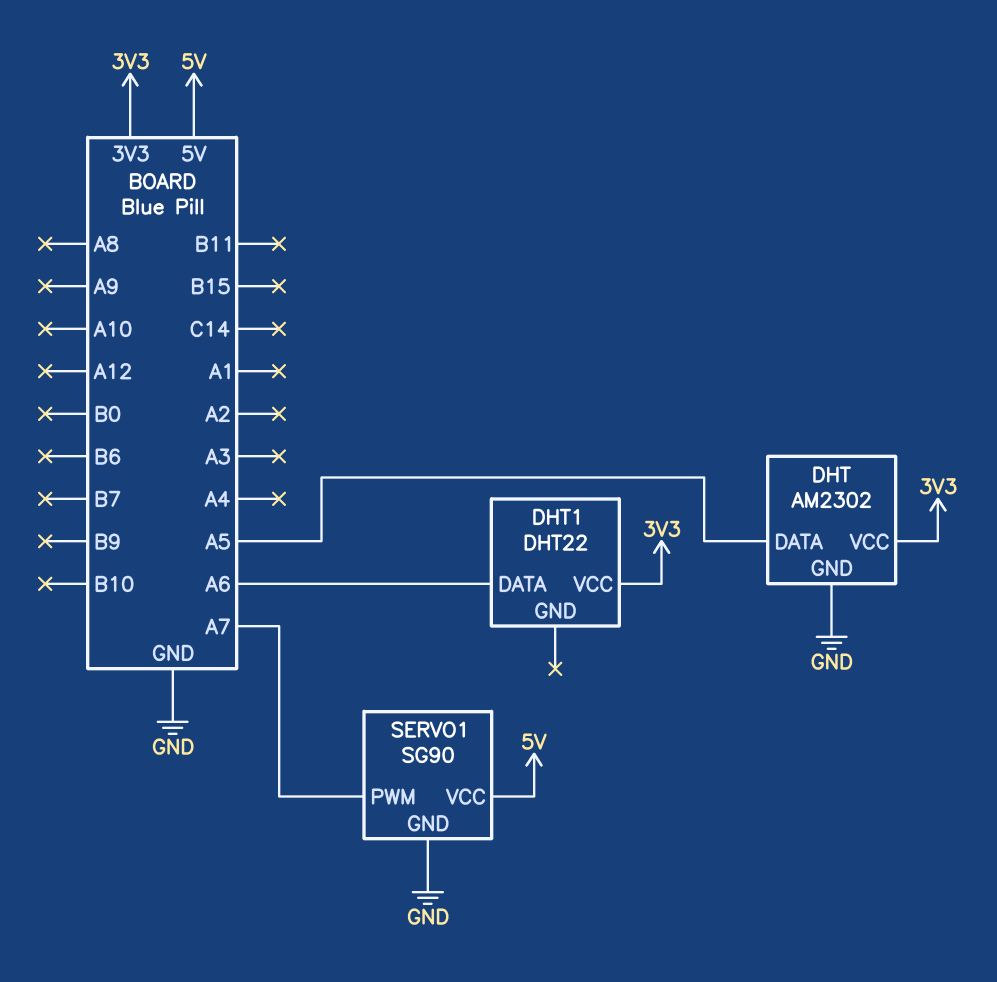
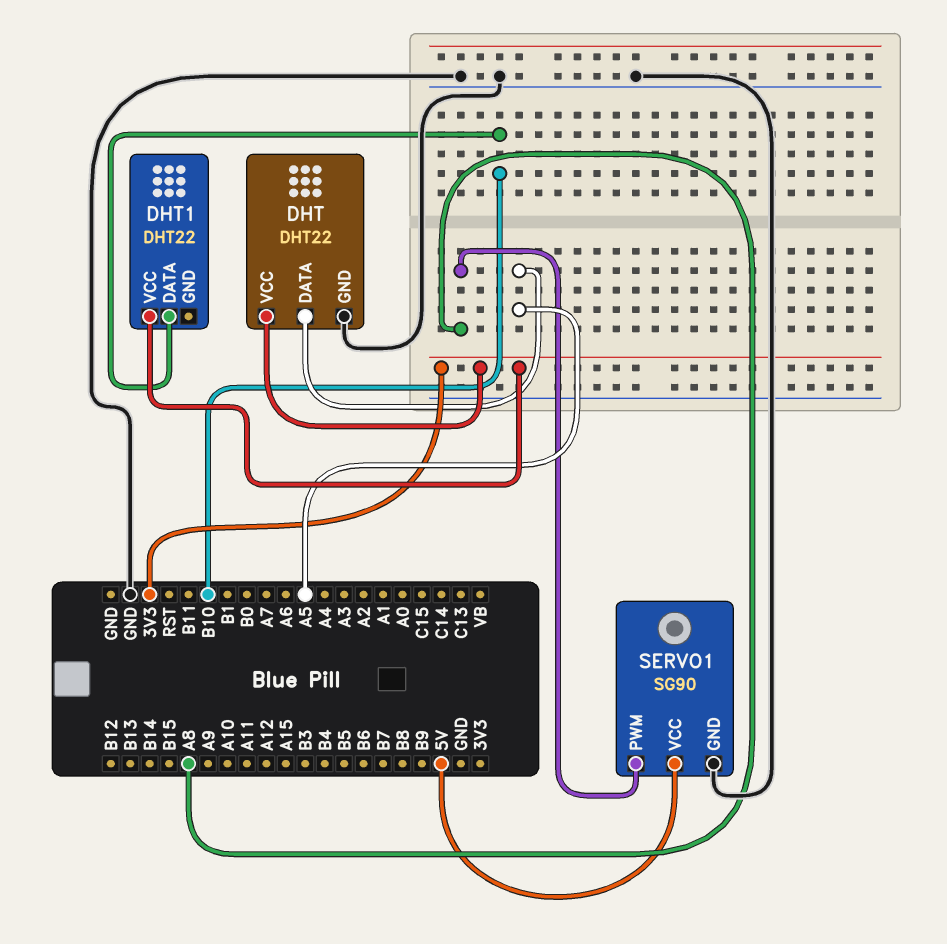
DHT: AM2302 -> DHT22
DHT1 pin DATA: A6 -> B10
SERVO1 pin PWM: A7 -> A8

